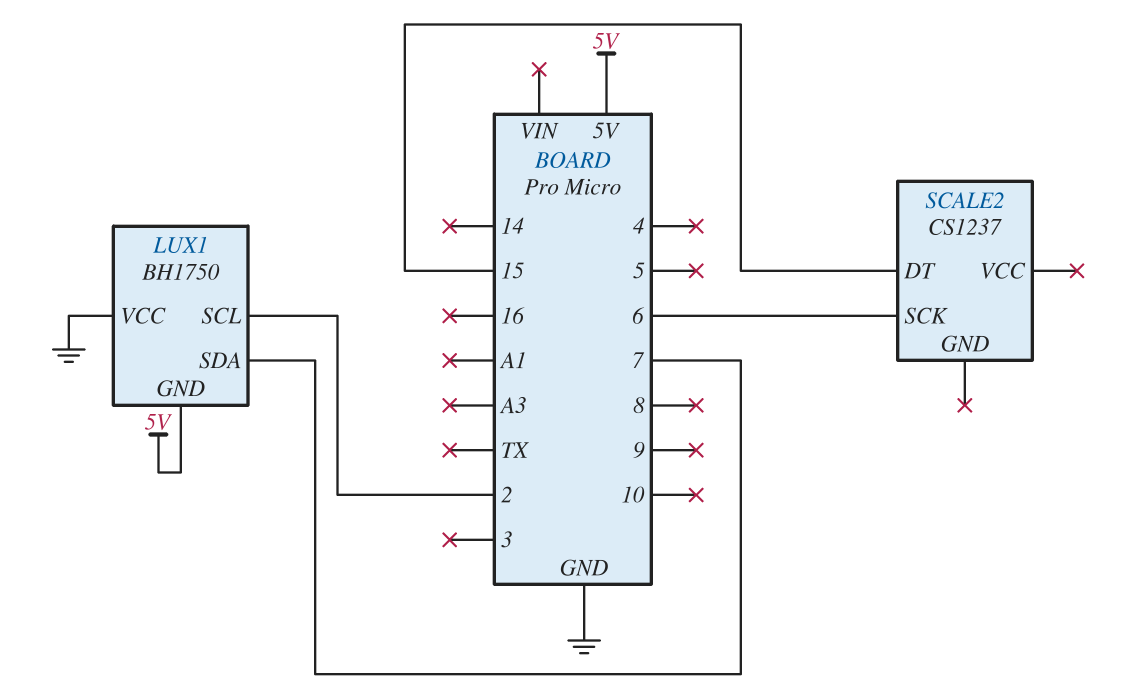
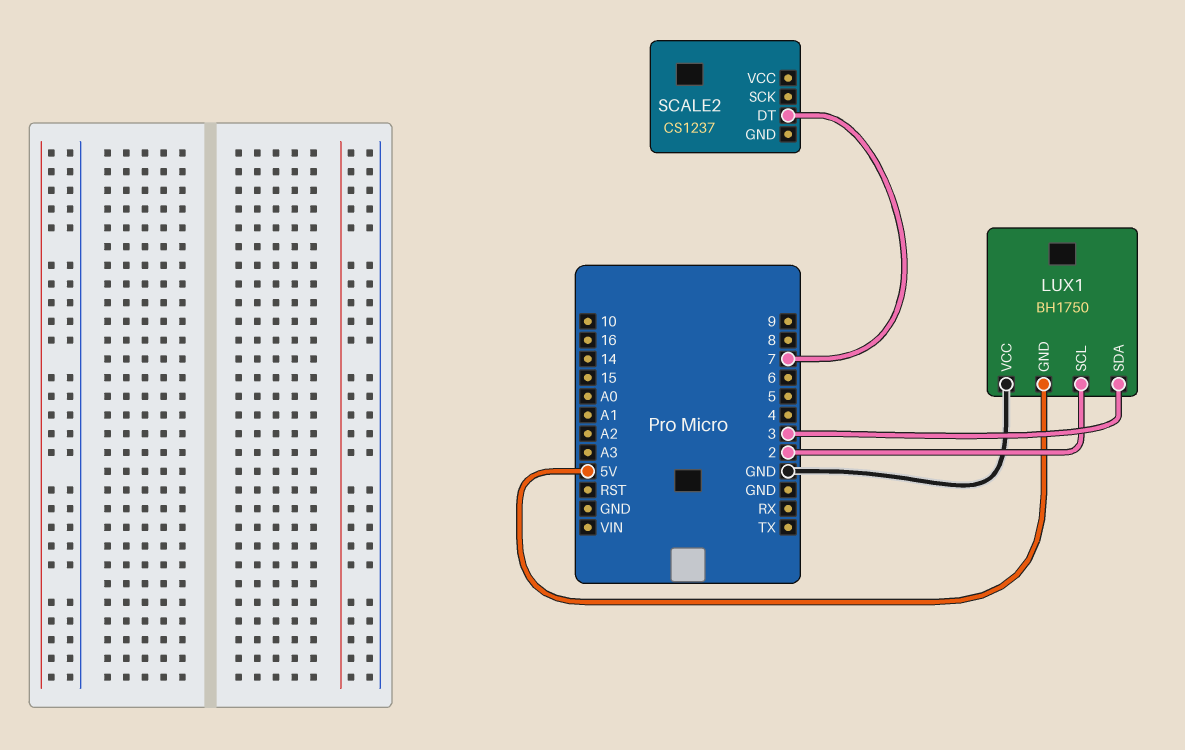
LUX1 pin SDA: 7 -> 3
SCALE2 pin DT: 15 -> 7
SCALE2 pin SCK: 6 -> none

